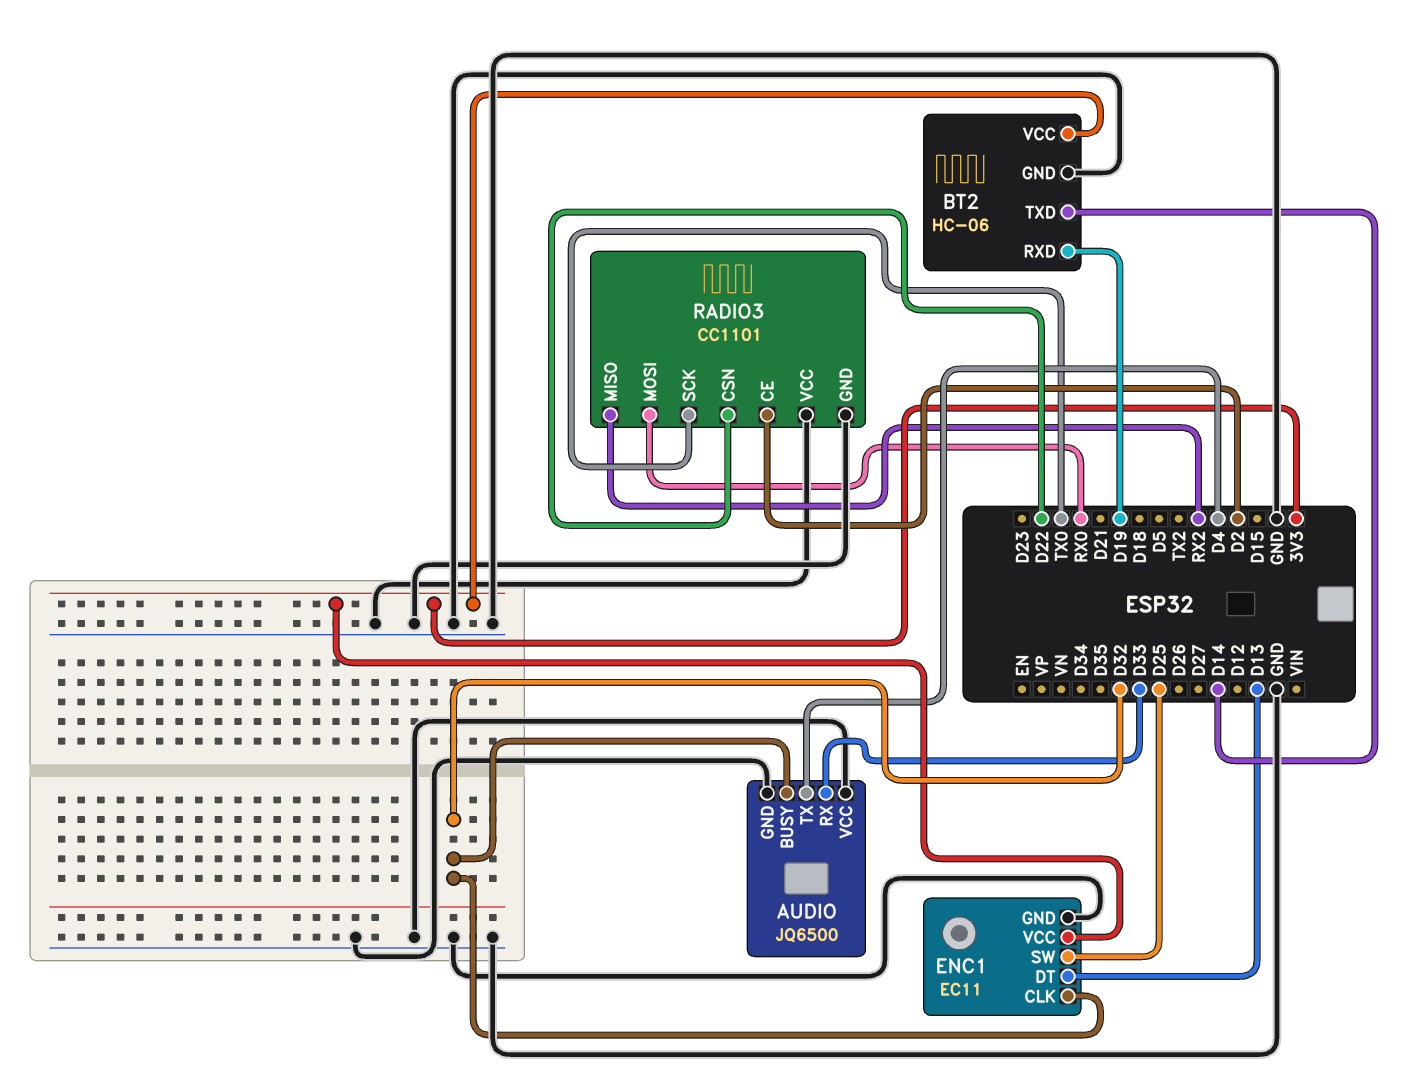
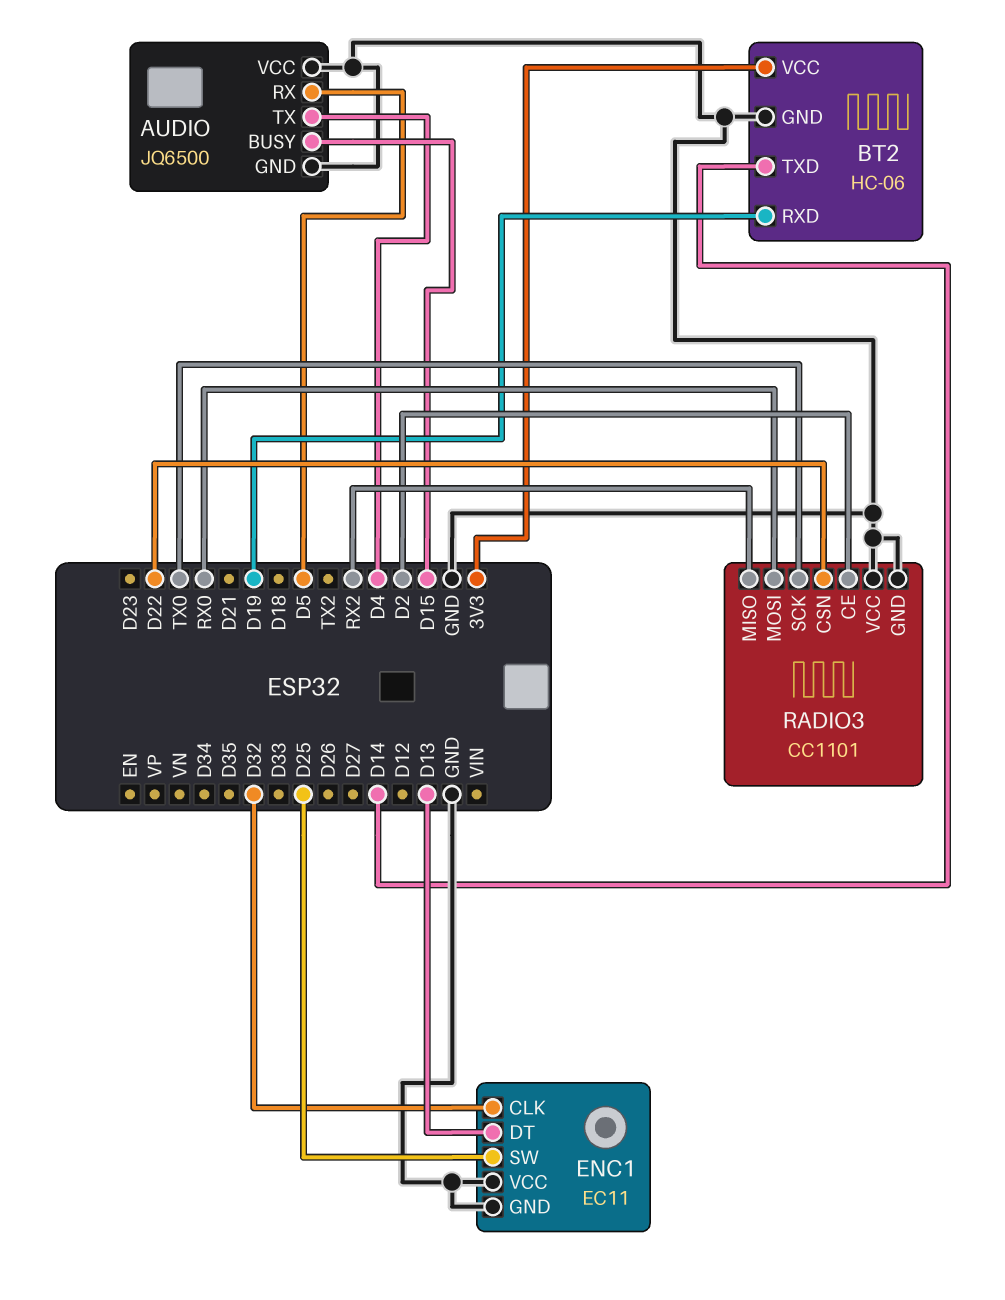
AUDIO pin BUSY: D32 -> D15
AUDIO pin RX: D33 -> D5
ENC1 pin VCC: 3V3 -> GND

